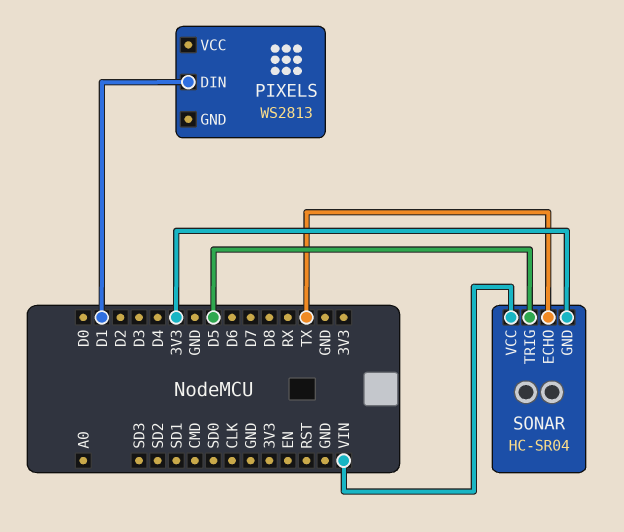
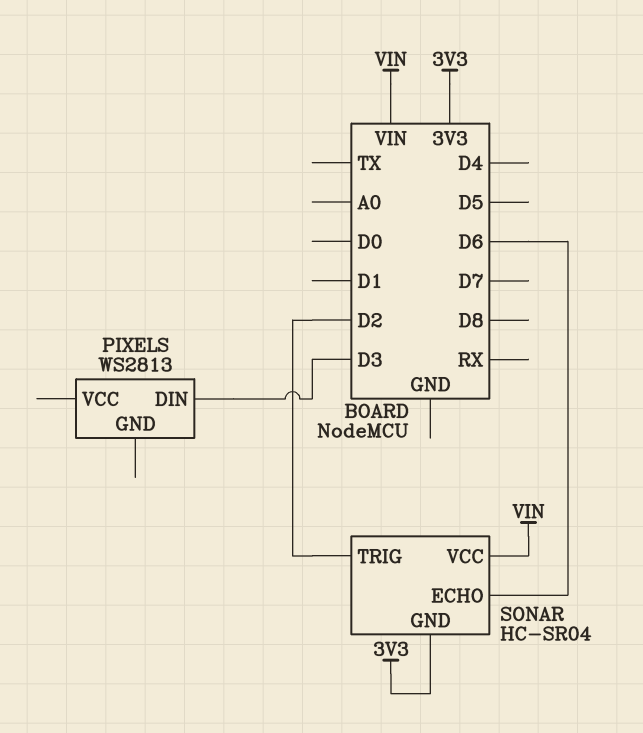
PIXELS pin DIN: D1 -> D3
SONAR pin ECHO: TX -> D6
SONAR pin TRIG: D5 -> D2

